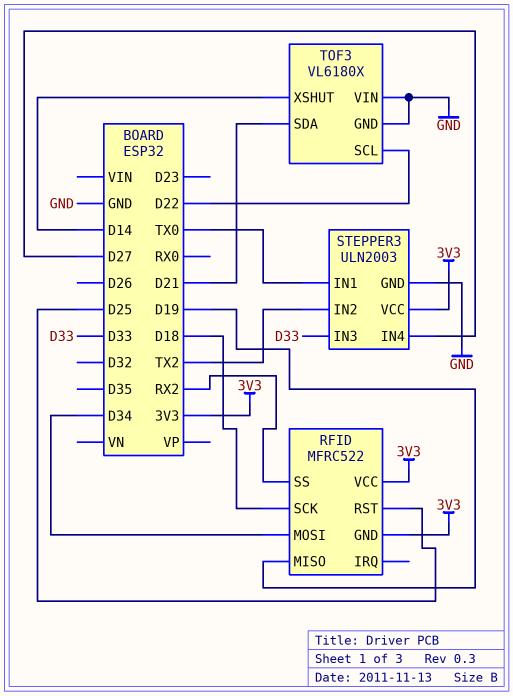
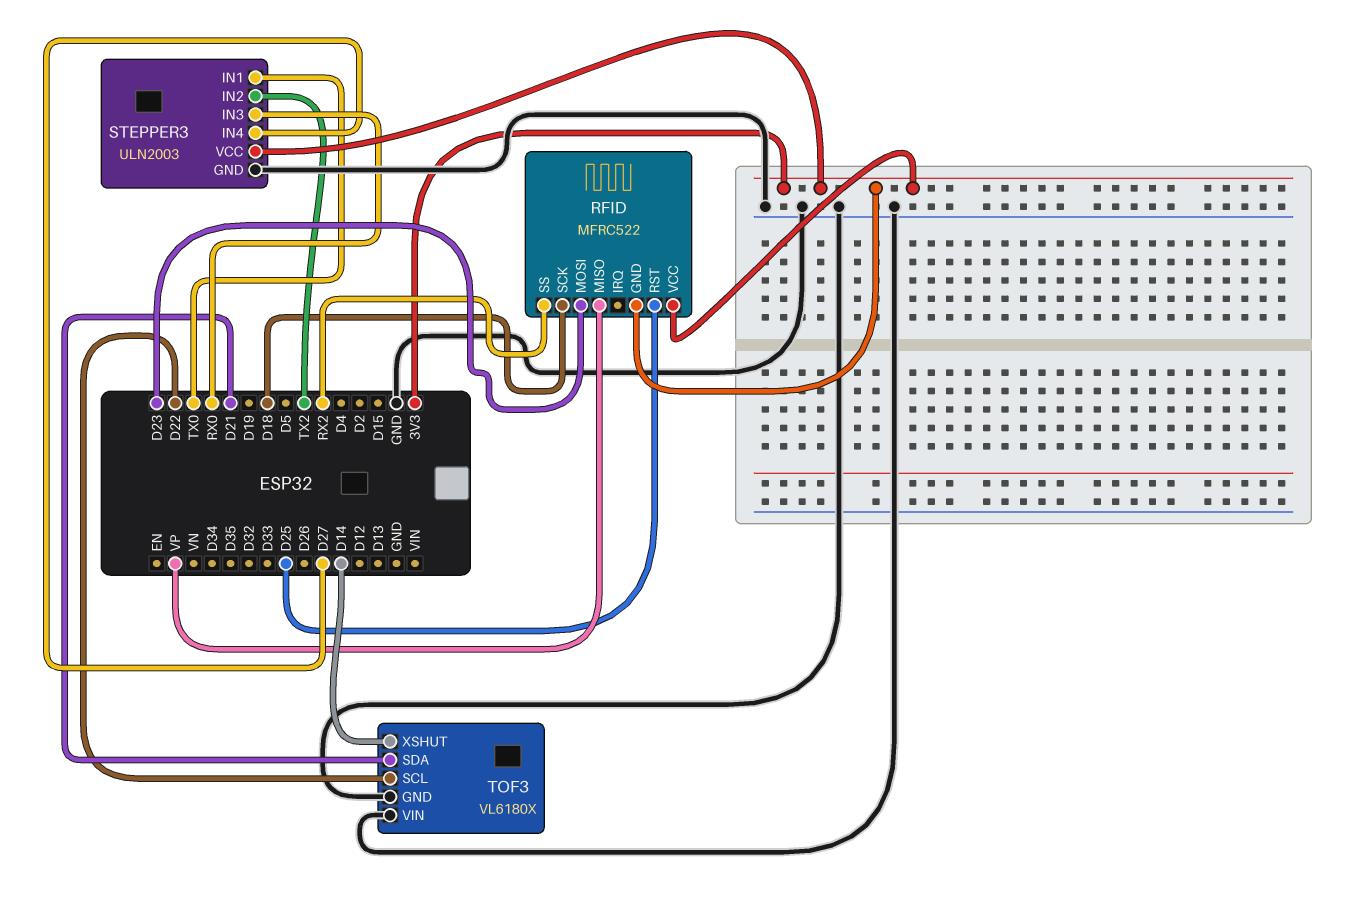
RFID pin MISO: D19 -> VP
RFID pin MOSI: D34 -> D23
STEPPER3 pin IN3: D33 -> RX0

